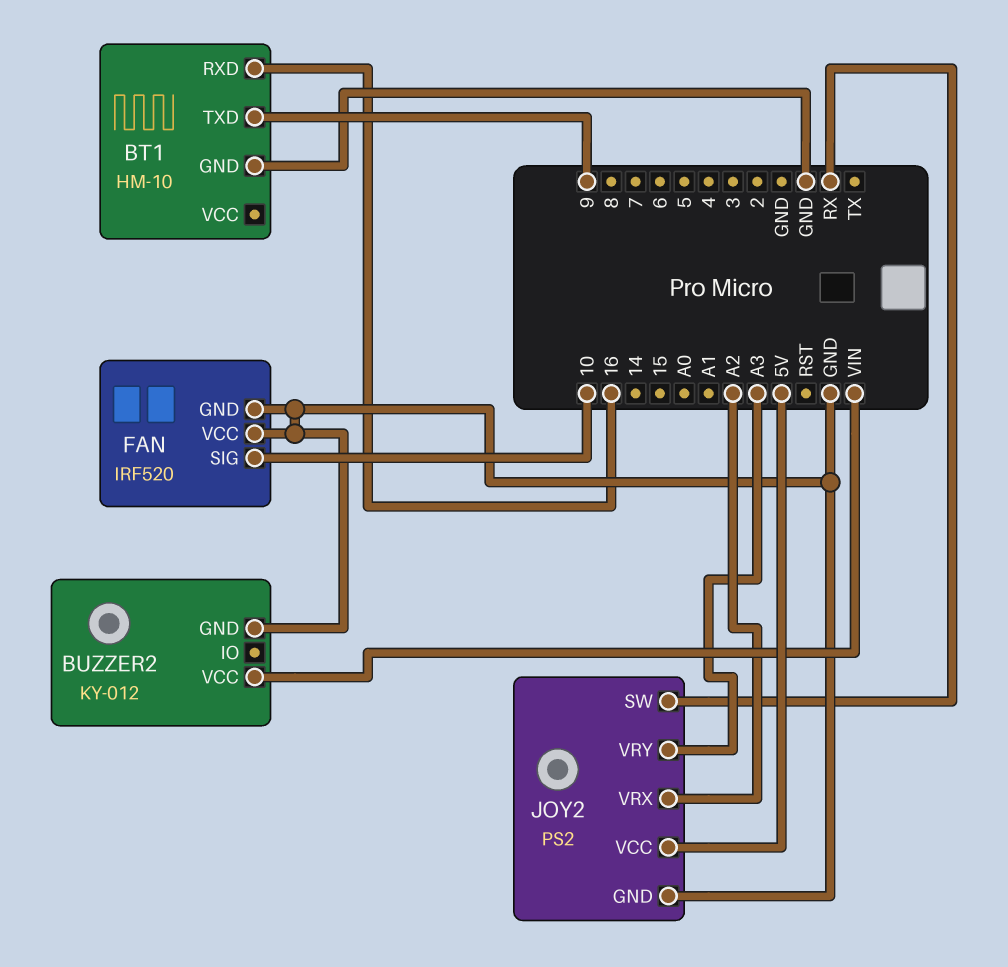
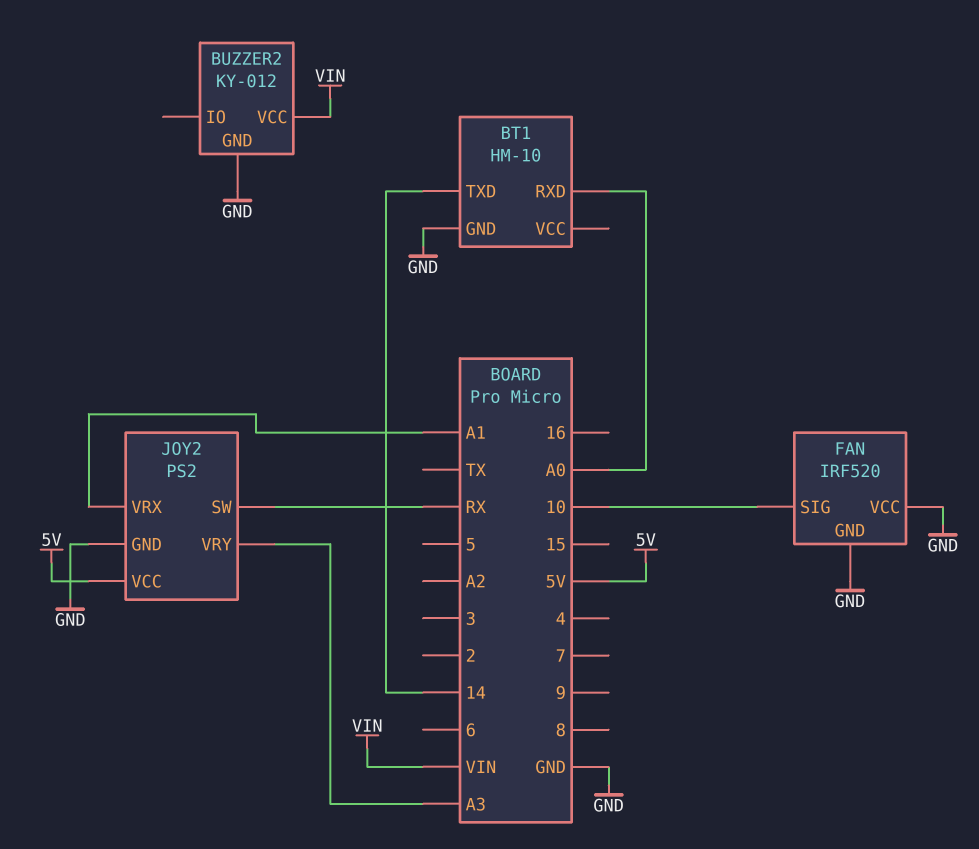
BT1 pin RXD: 16 -> A0
BT1 pin TXD: 9 -> 14
JOY2 pin VRX: A2 -> A1

